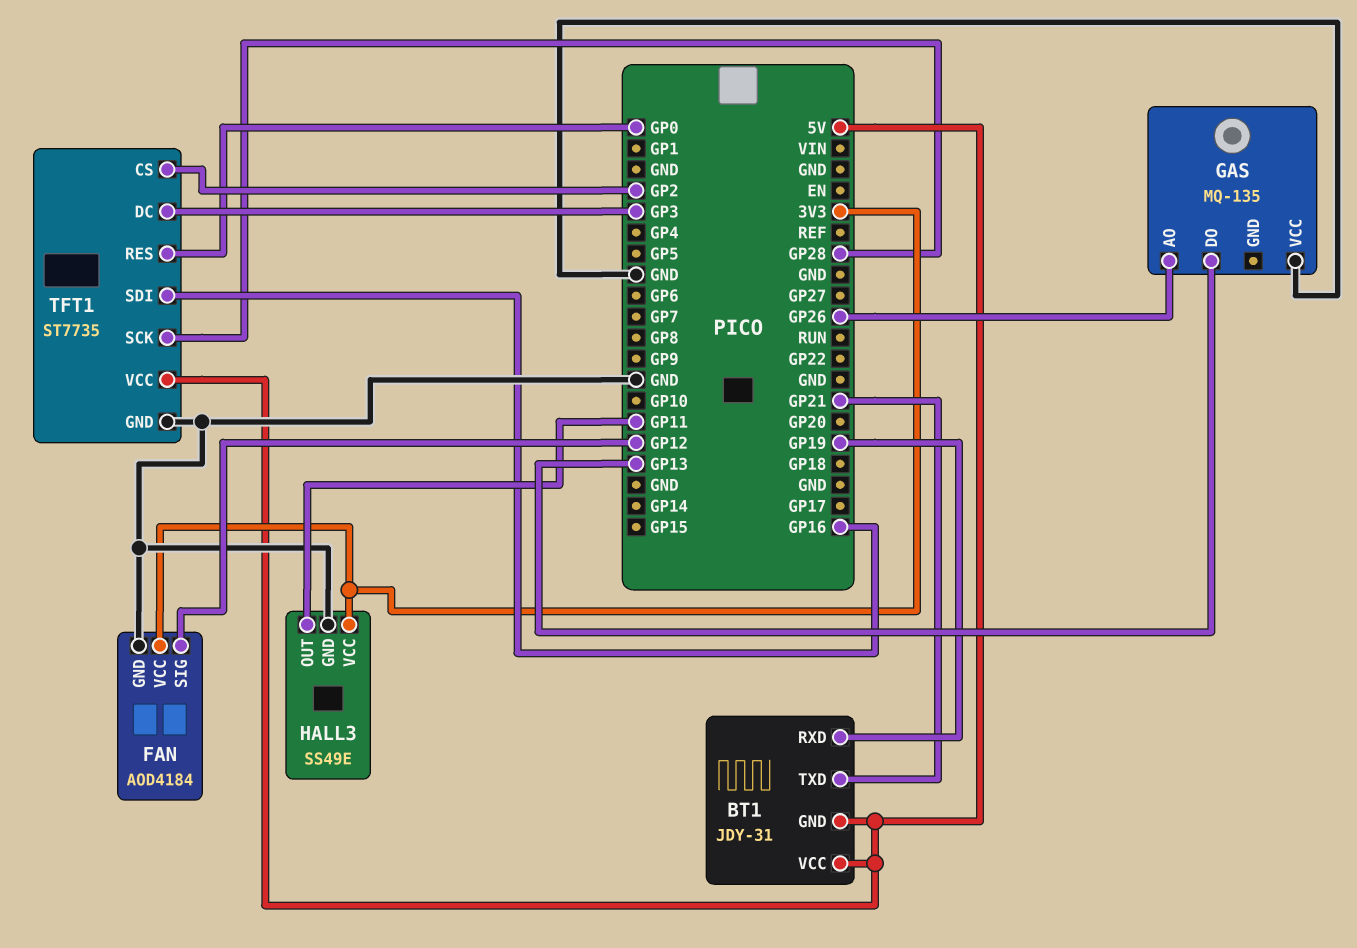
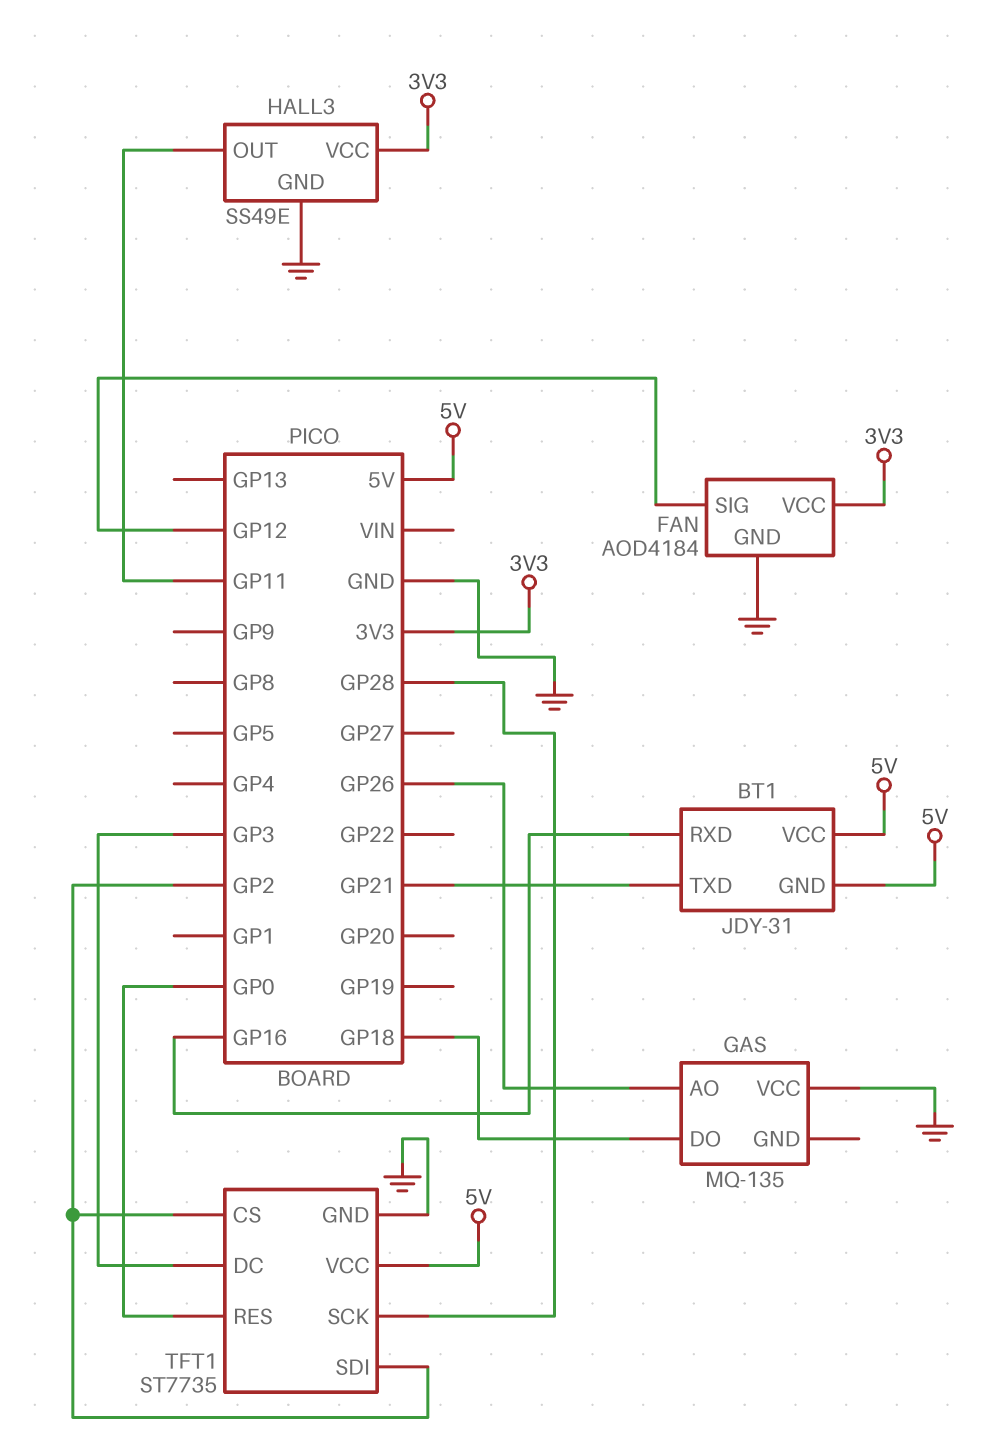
BT1 pin RXD: GP19 -> GP16
GAS pin DO: GP13 -> GP18
TFT1 pin SDI: GP16 -> GP2

